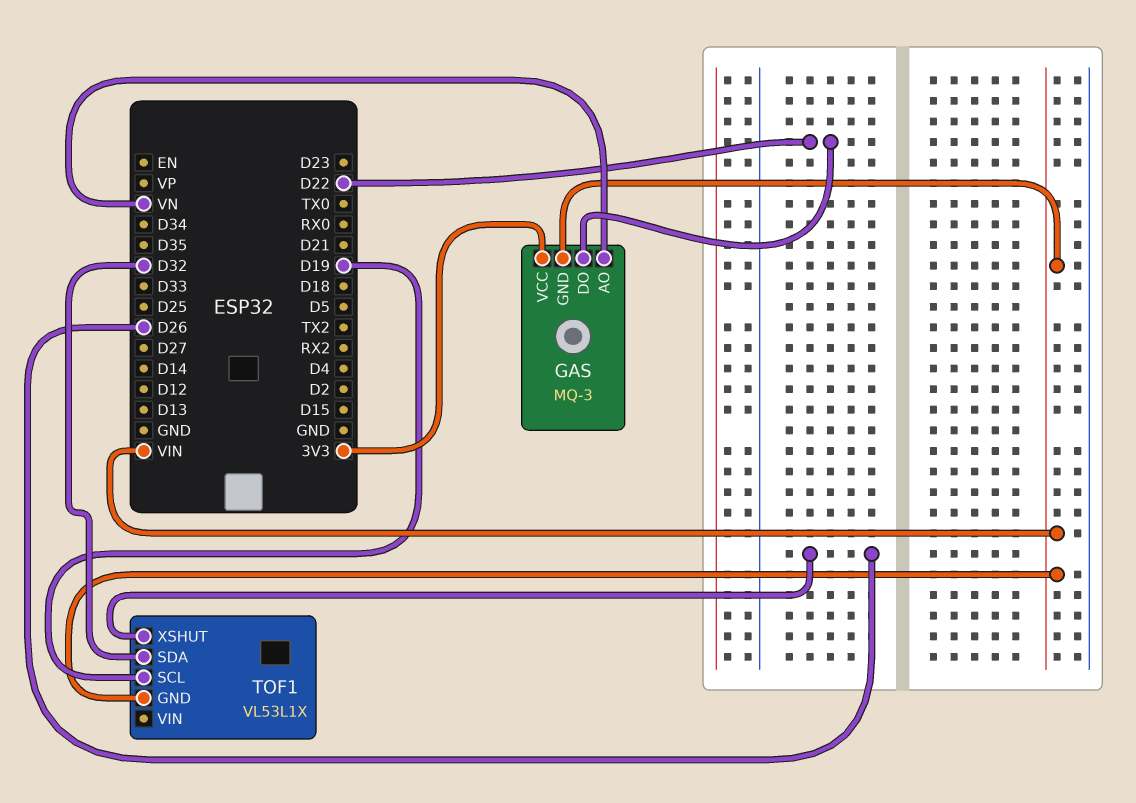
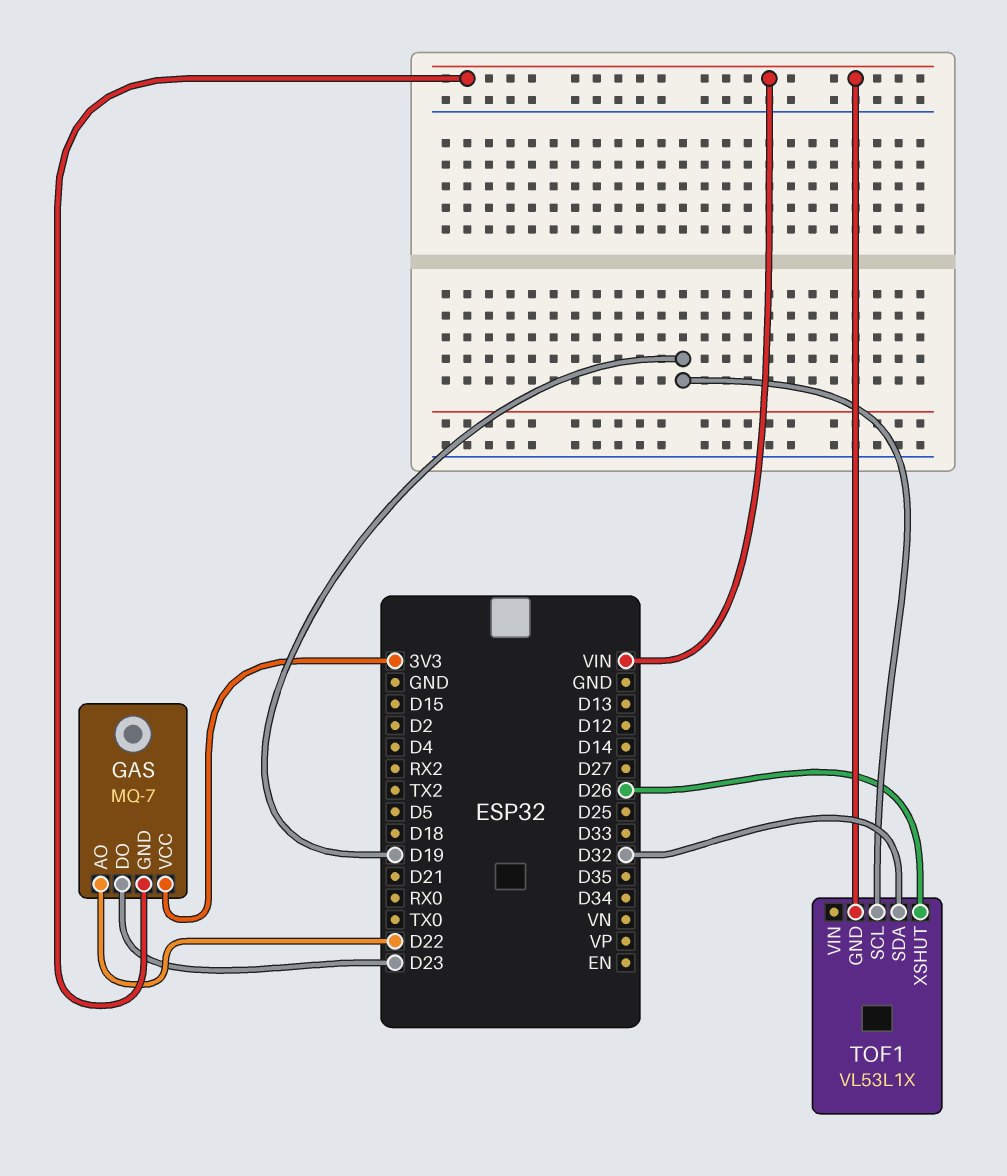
GAS: MQ-3 -> MQ-7
GAS pin AO: VN -> D22
GAS pin DO: D22 -> D23

